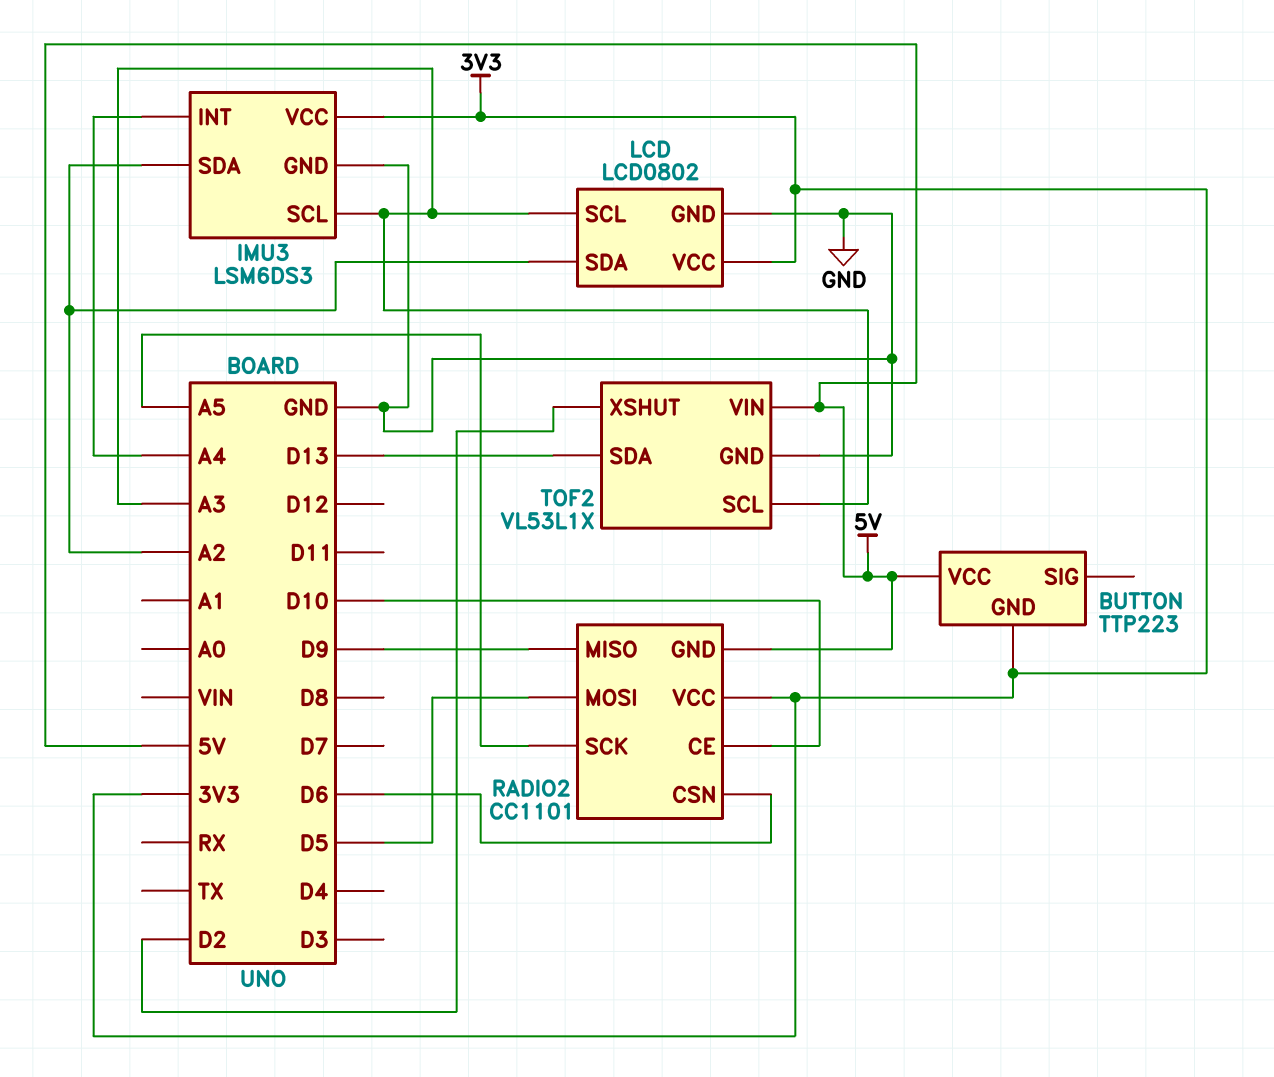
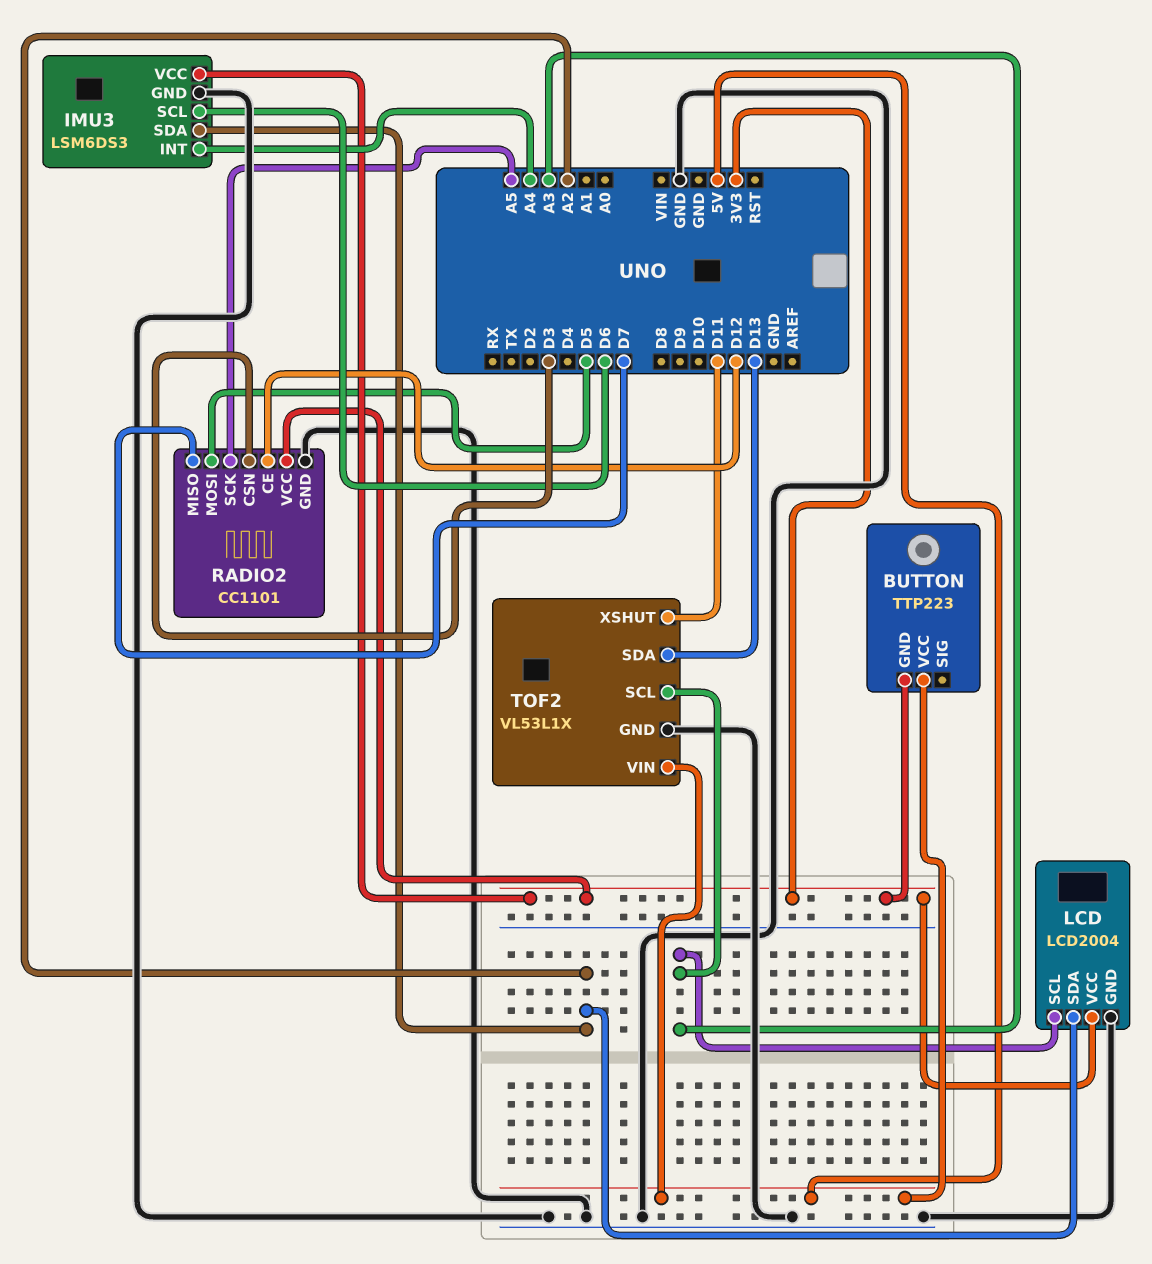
IMU3 pin SCL: A3 -> D6
LCD: LCD0802 -> LCD2004
RADIO2 pin CE: D10 -> D12
RADIO2 pin CSN: D6 -> D3
RADIO2 pin GND: 5V -> GND
RADIO2 pin MISO: D9 -> D7
TOF2 pin XSHUT: D2 -> D11

